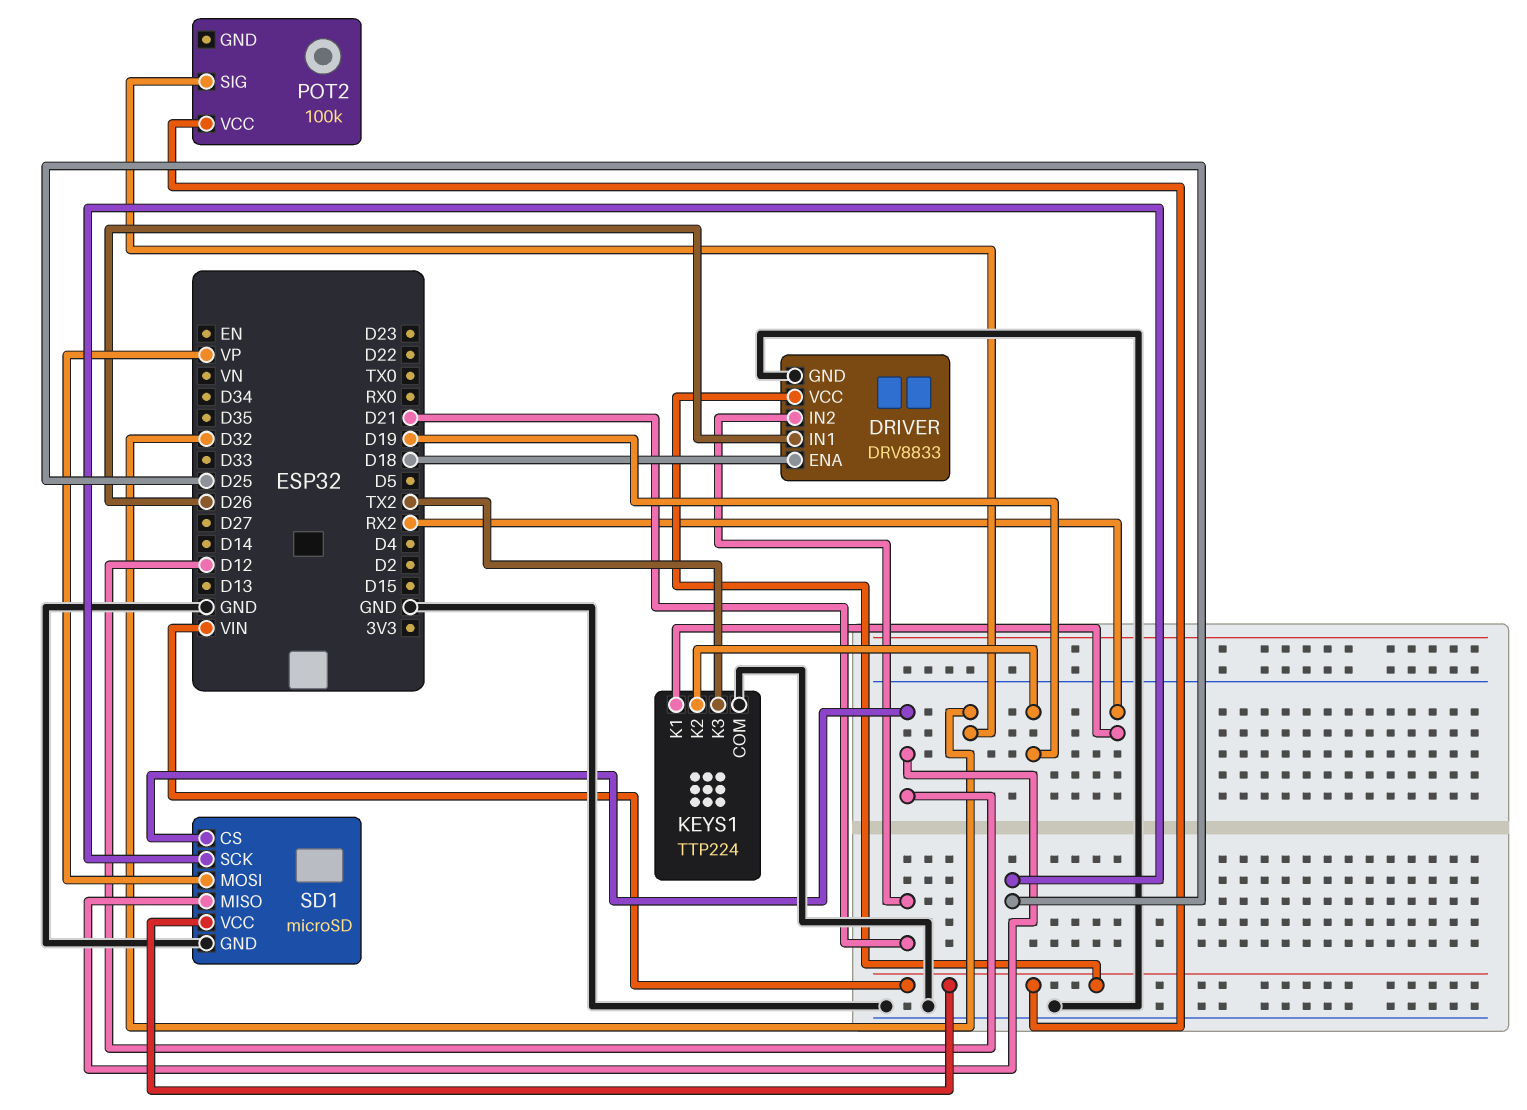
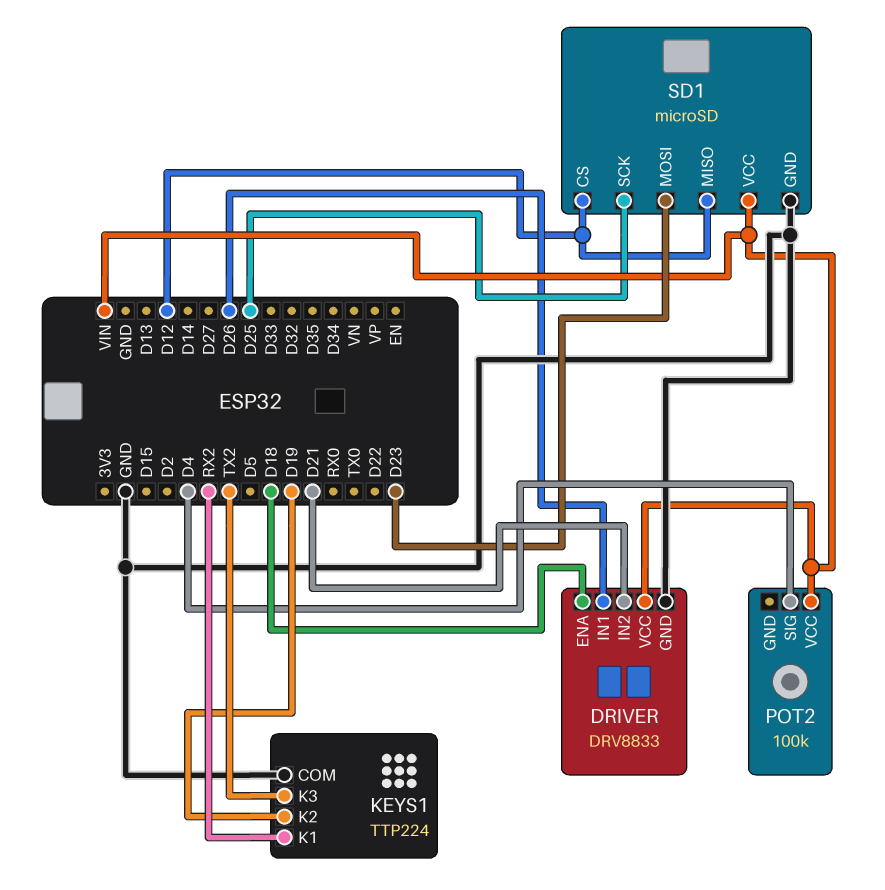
POT2 pin SIG: D32 -> D4
SD1 pin MOSI: VP -> D23

